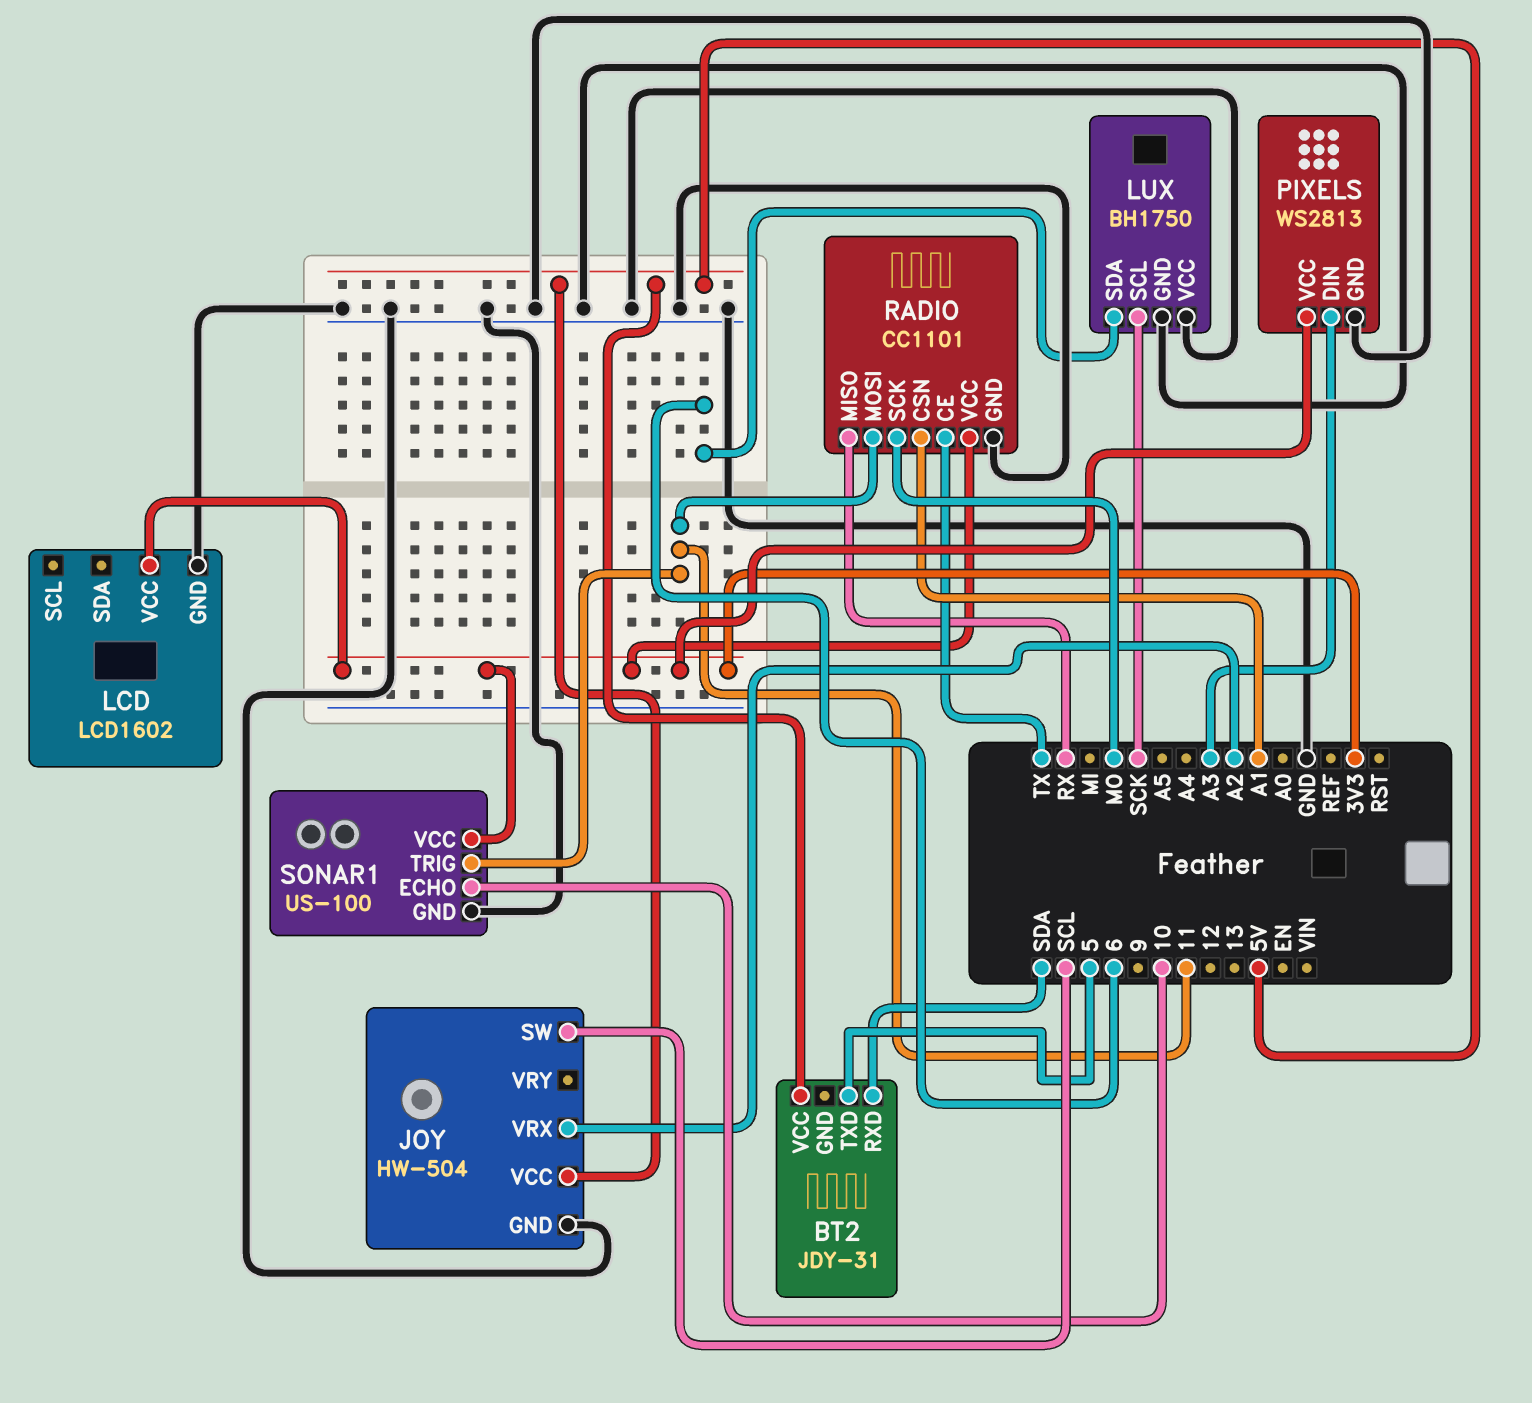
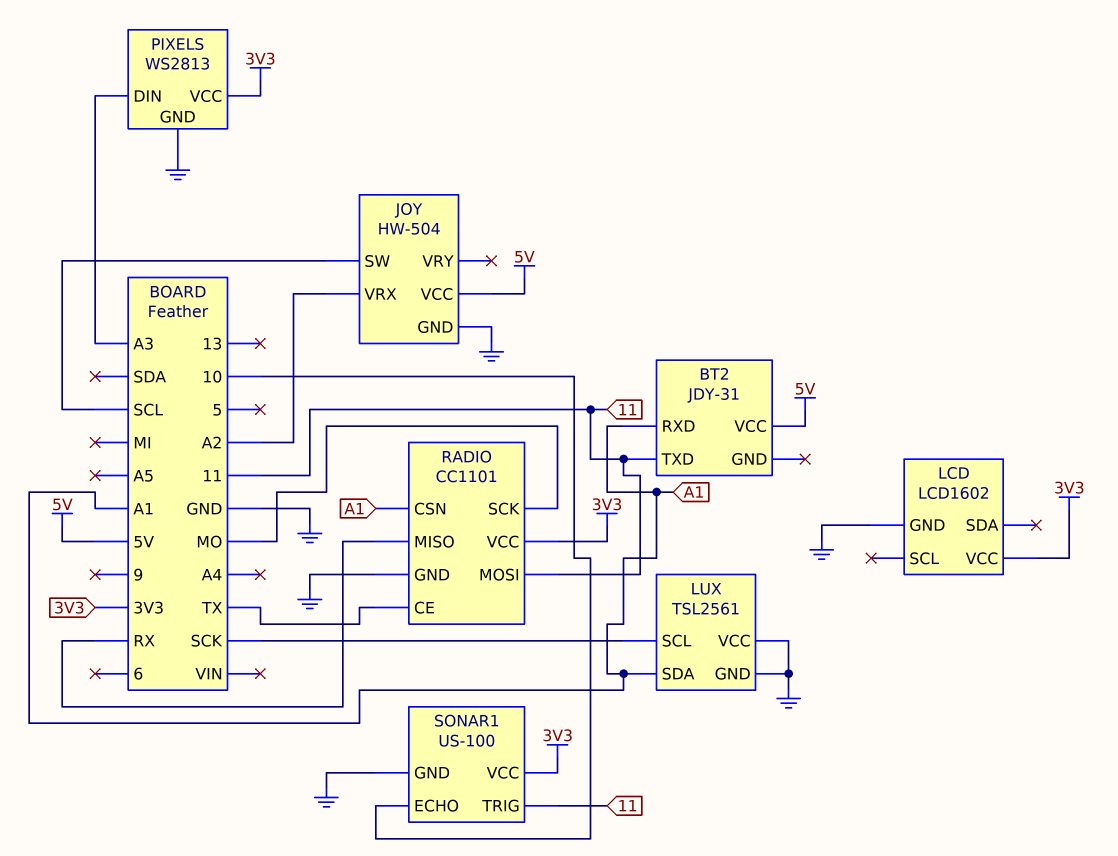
BT2 pin RXD: SDA -> A1
BT2 pin TXD: 5 -> 11
LUX: BH1750 -> TSL2561
LUX pin SDA: 6 -> A1

